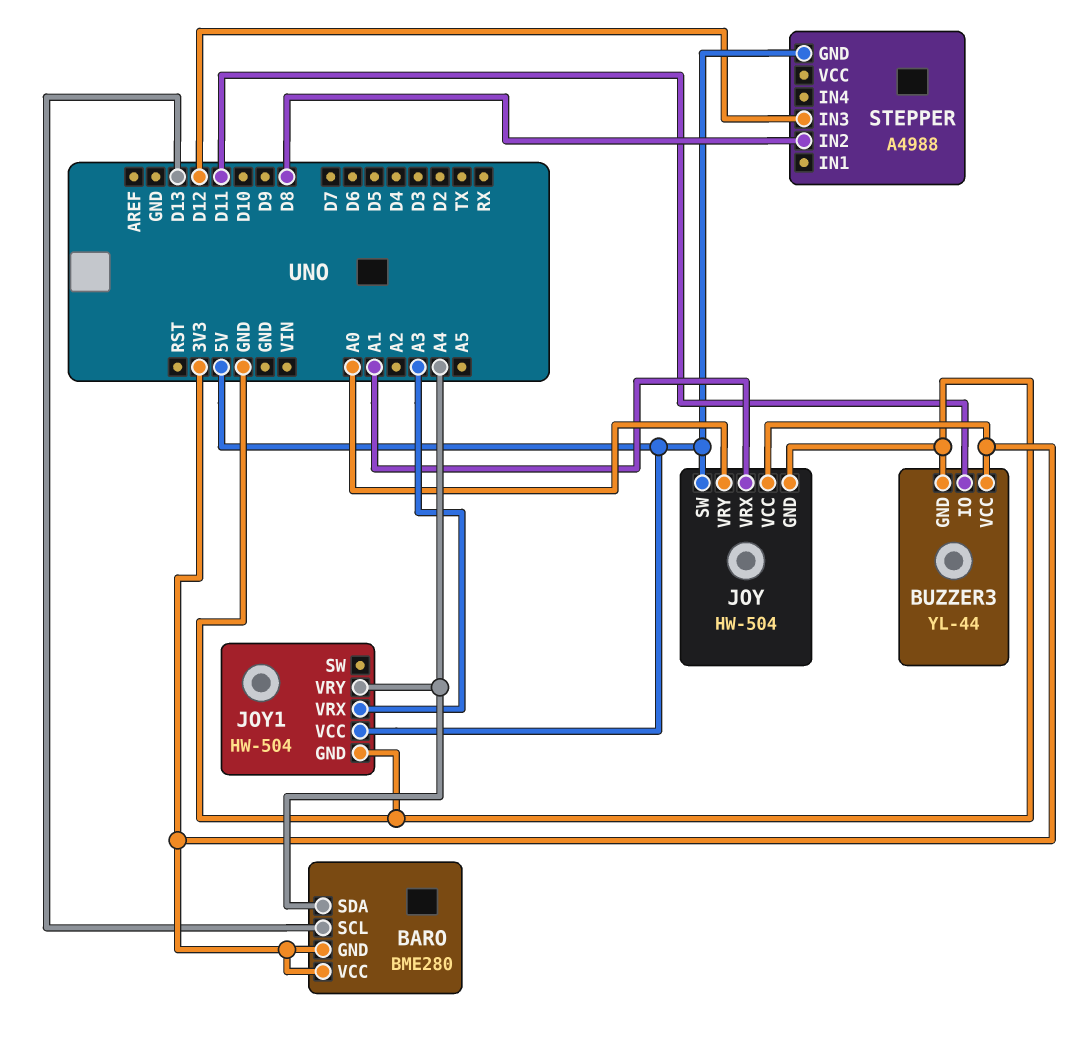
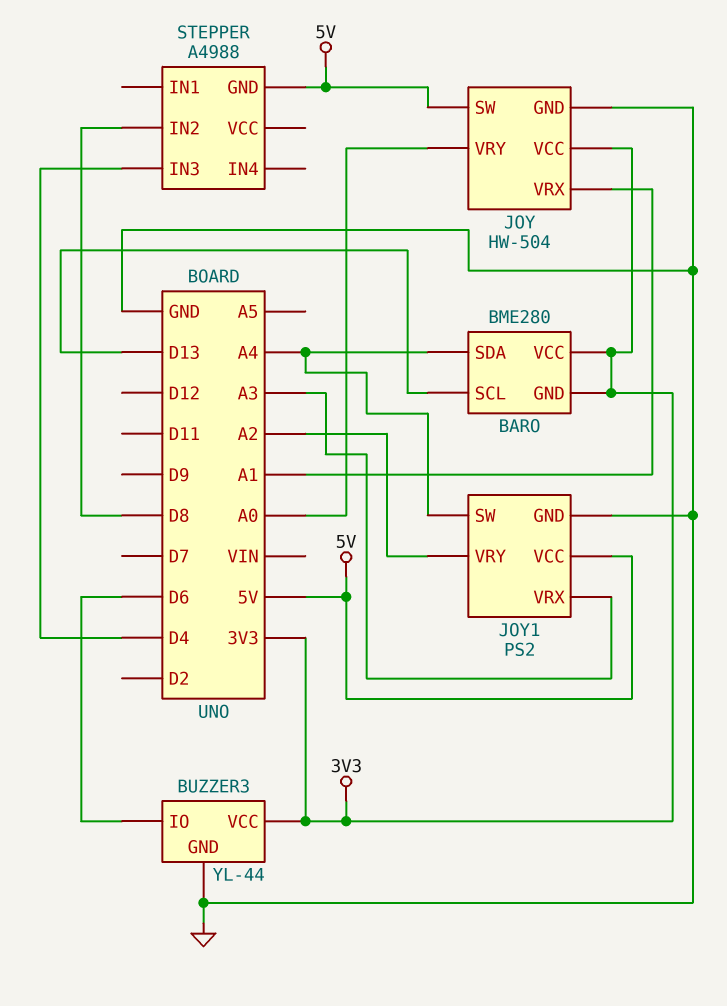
BUZZER3 pin IO: D11 -> D6
JOY1: HW-504 -> PS2
JOY1 pin SW: none -> A4
JOY1 pin VRY: A4 -> A2
STEPPER pin IN3: D12 -> D4

